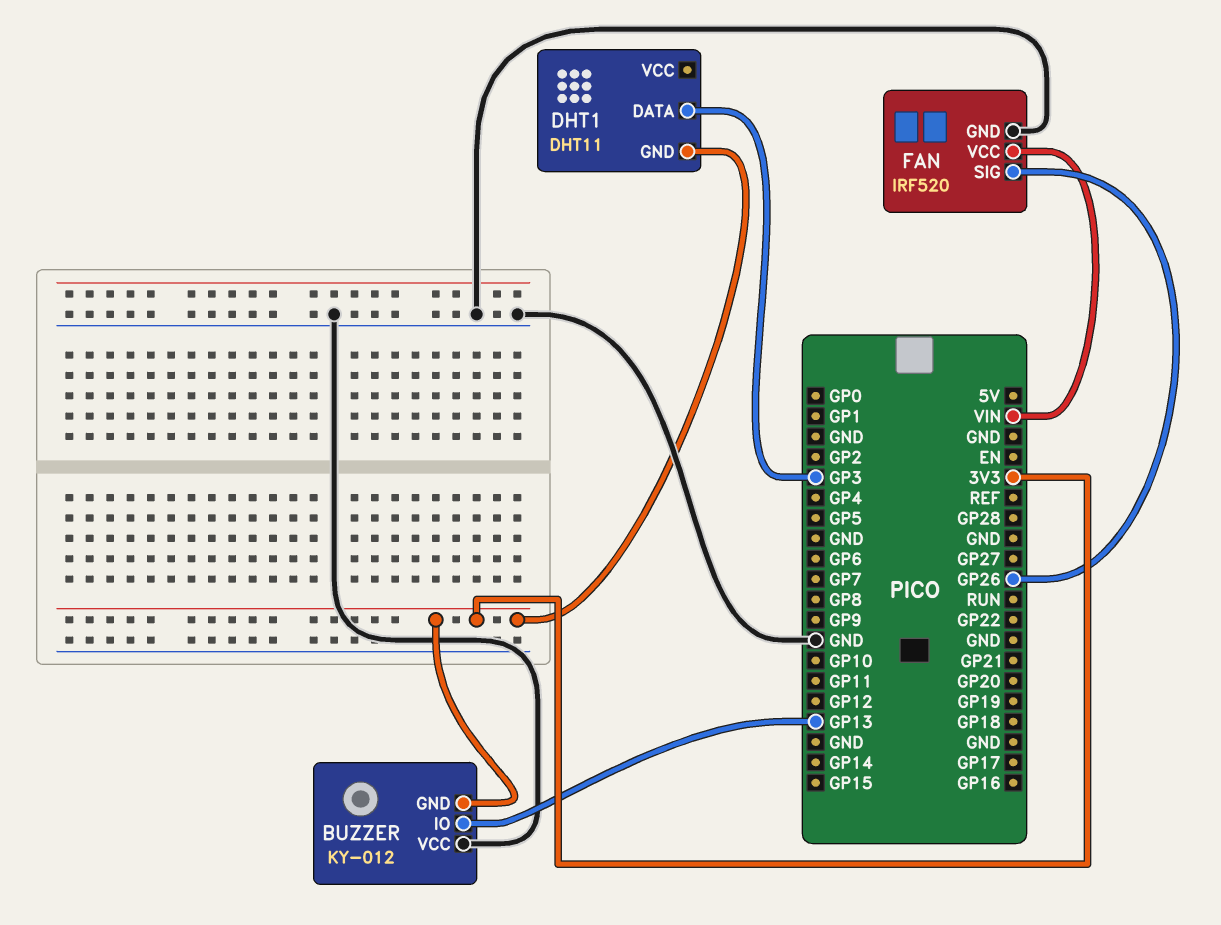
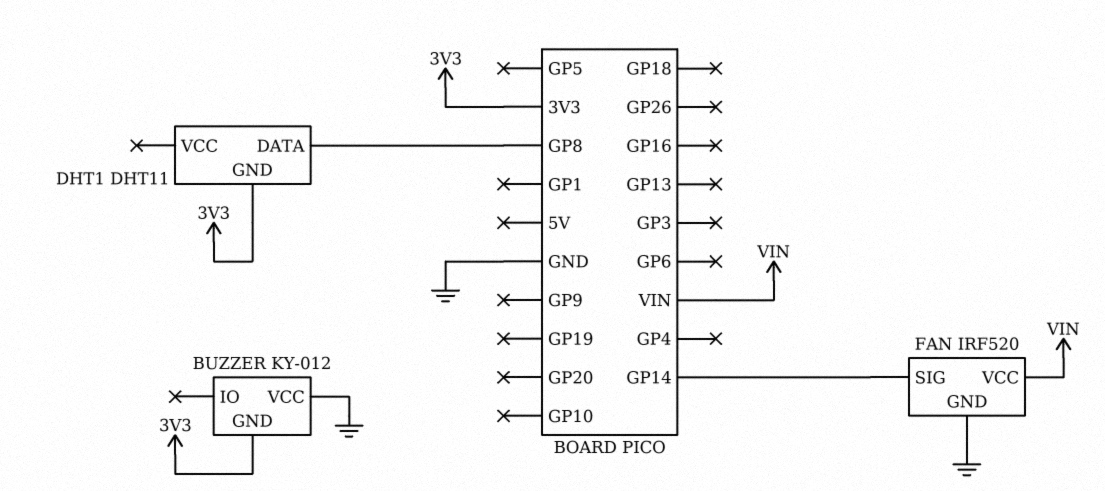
BUZZER pin IO: GP13 -> none
DHT1 pin DATA: GP3 -> GP8
FAN pin SIG: GP26 -> GP14

